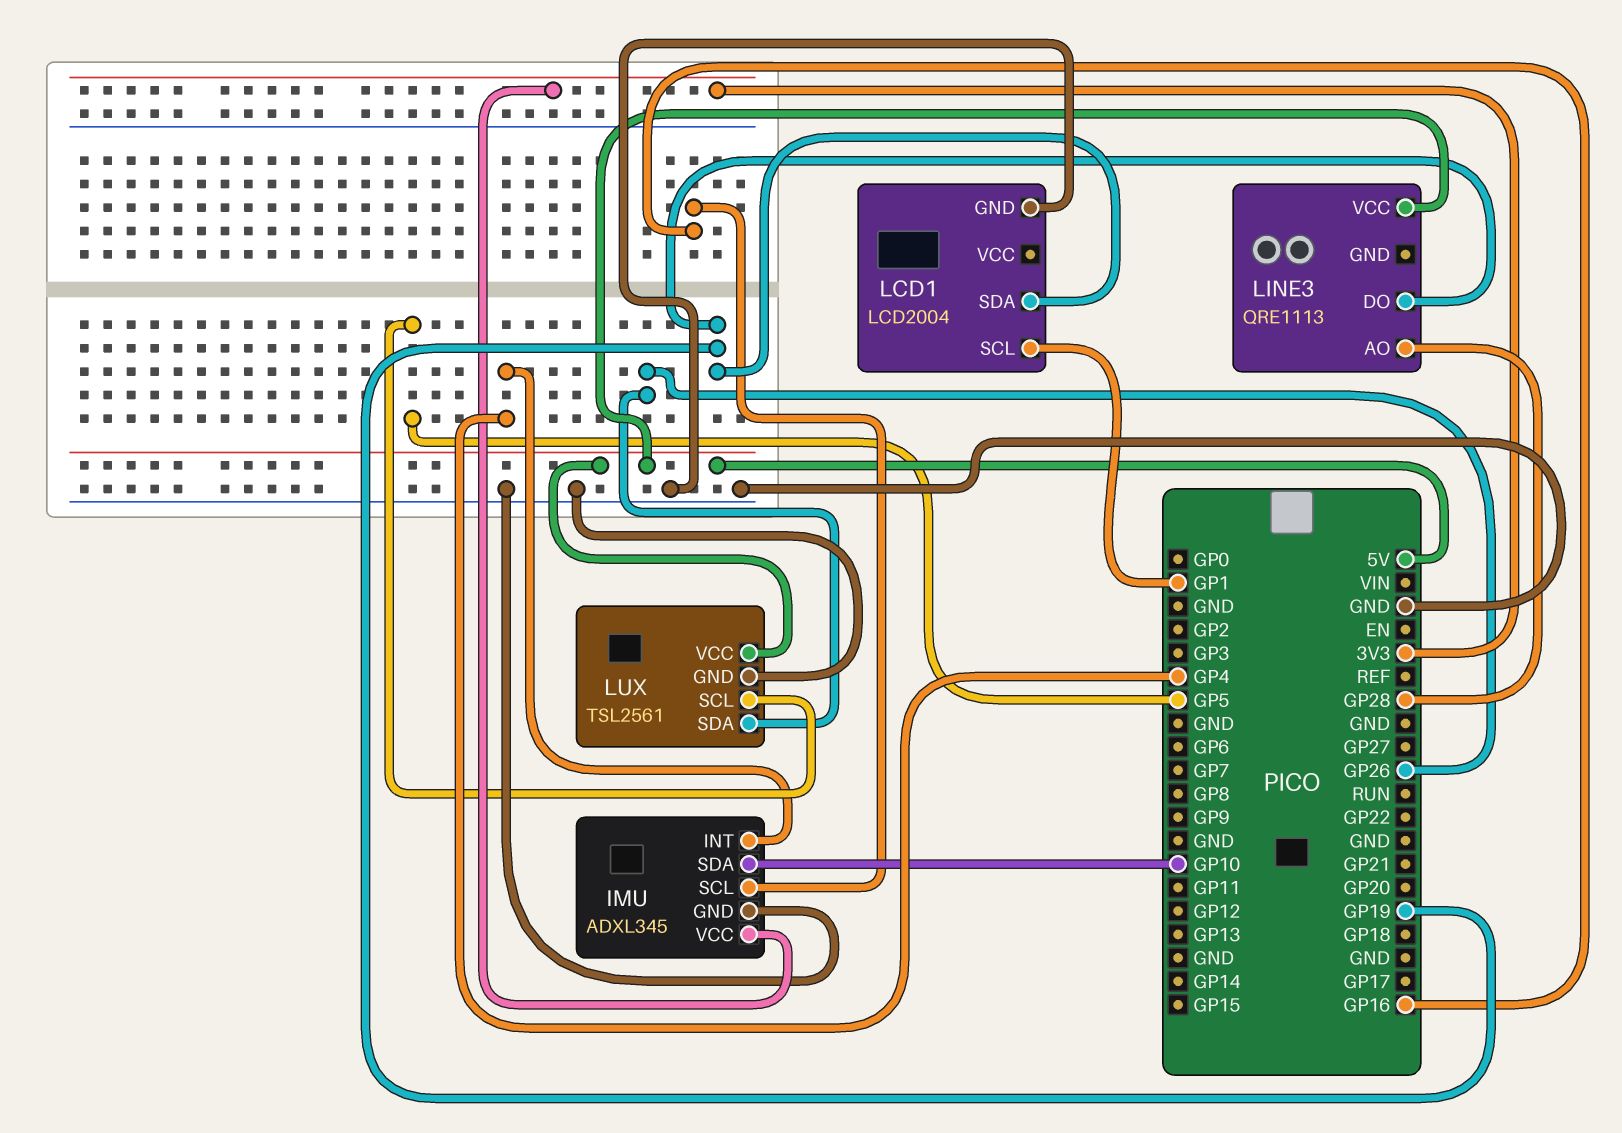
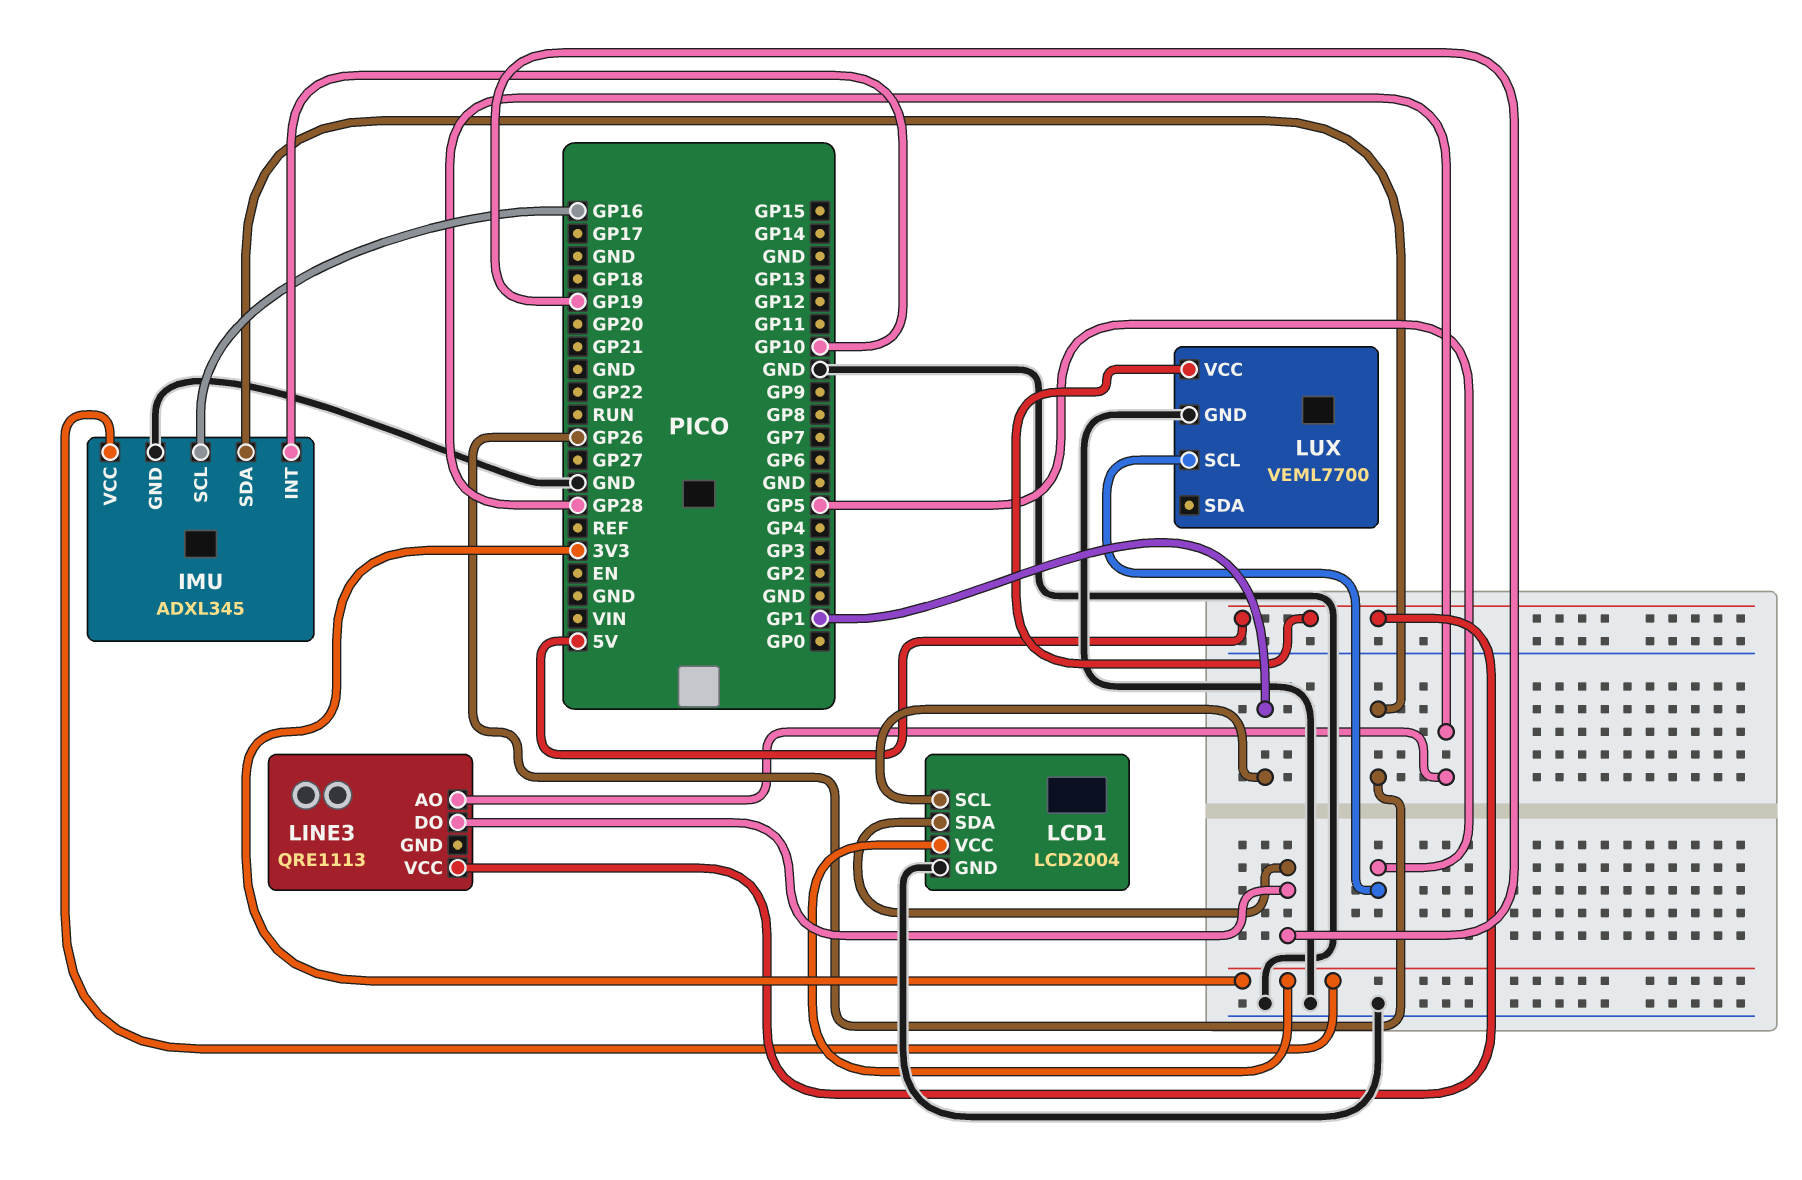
IMU pin INT: GP4 -> GP10
IMU pin SDA: GP10 -> GP26
LCD1 pin VCC: none -> 3V3
LUX: TSL2561 -> VEML7700
LUX pin SDA: GP26 -> none

